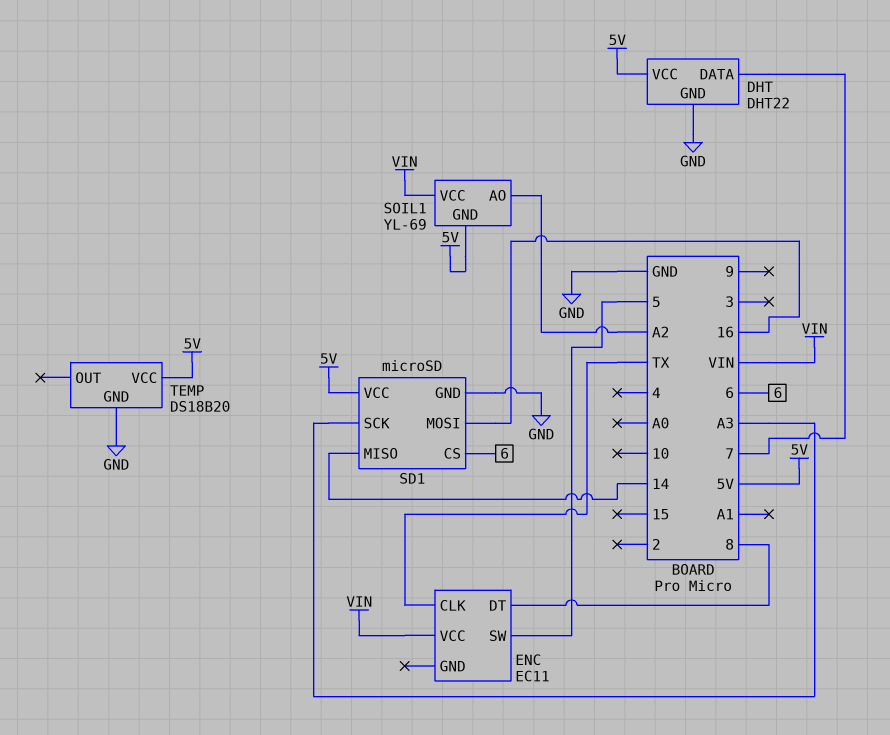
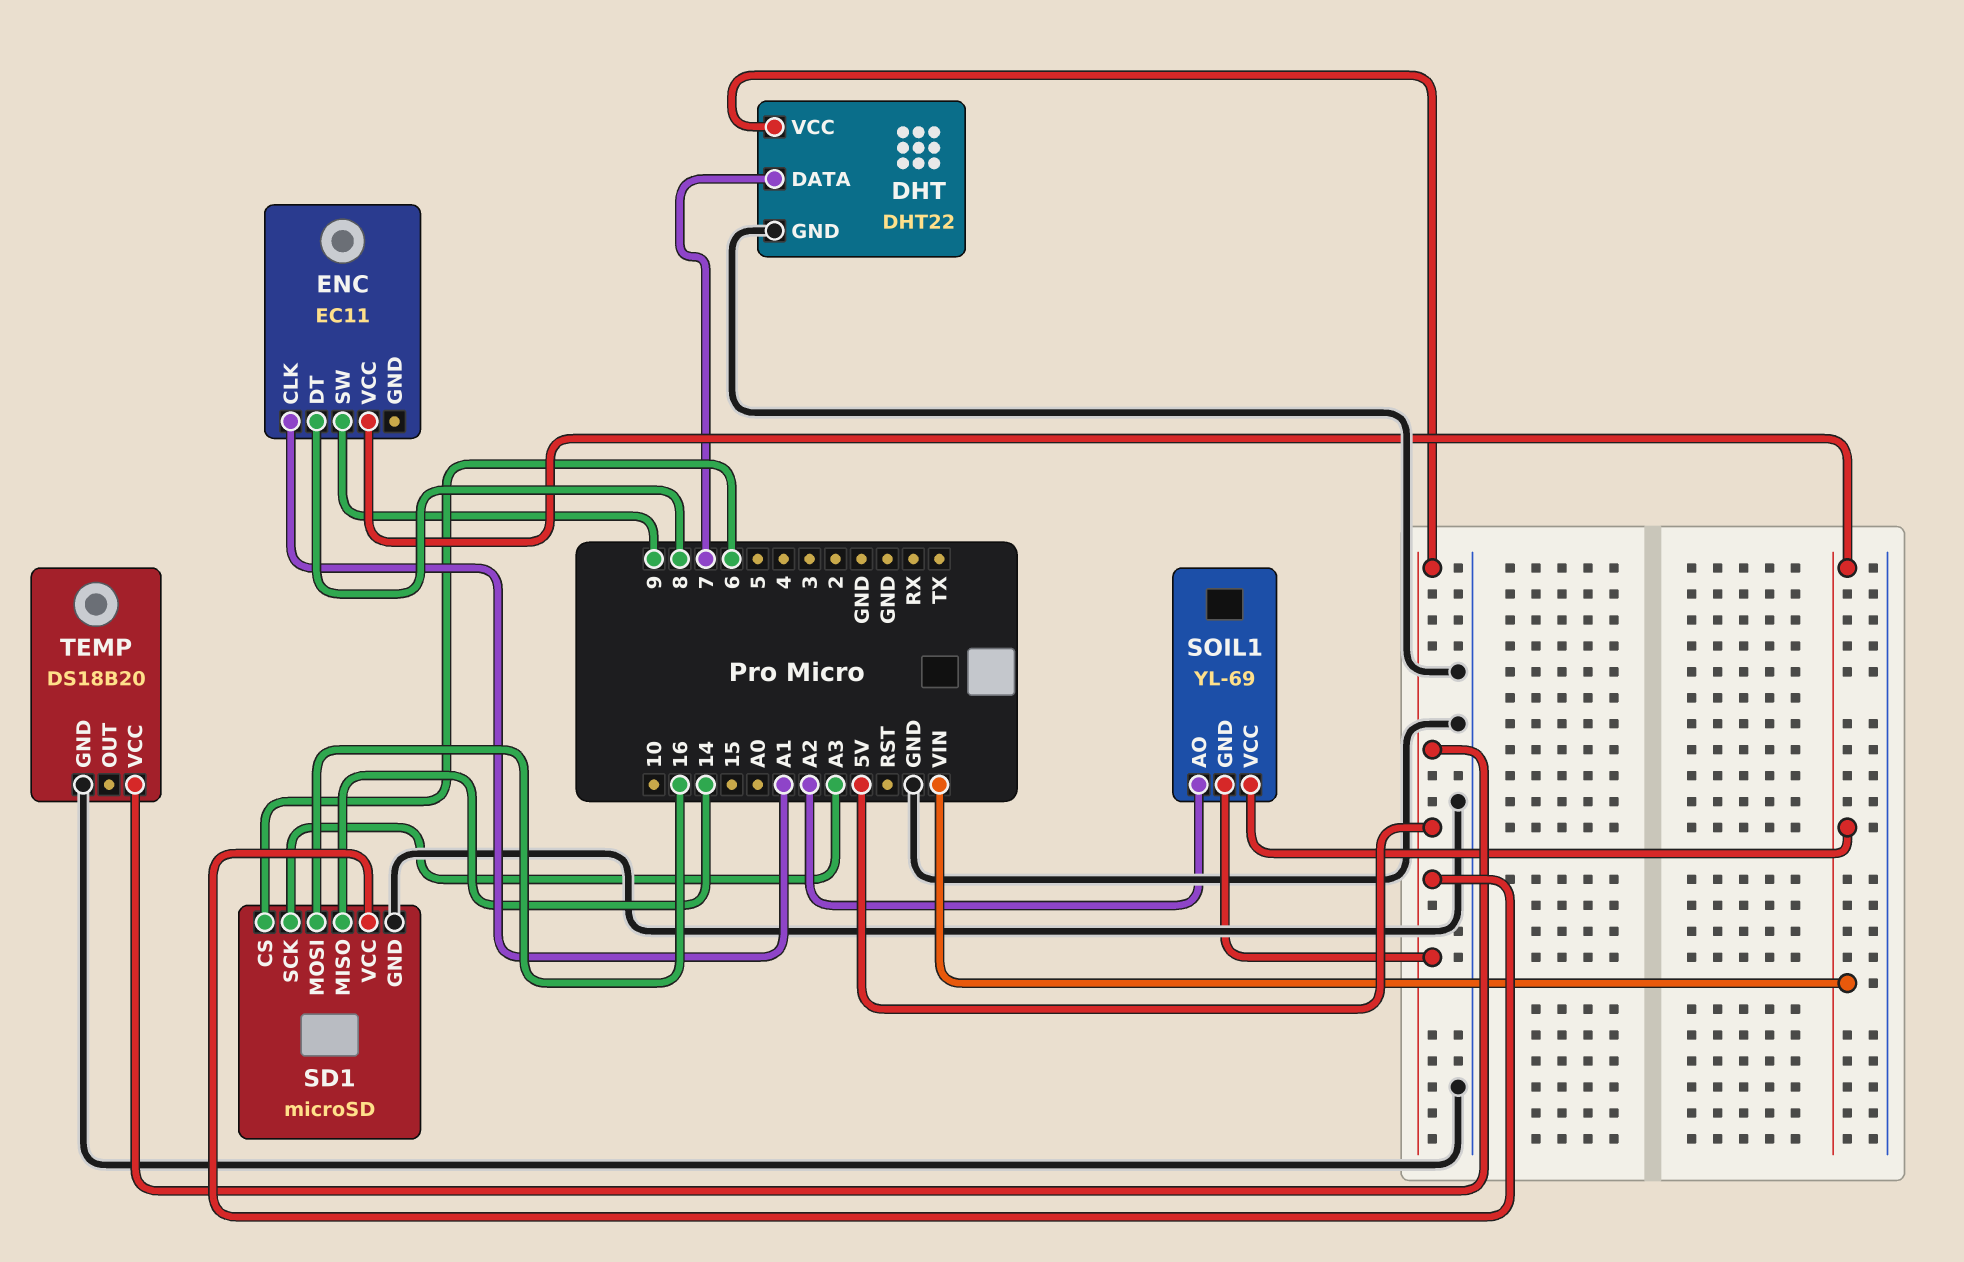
ENC pin CLK: TX -> A1
ENC pin SW: 5 -> 9

